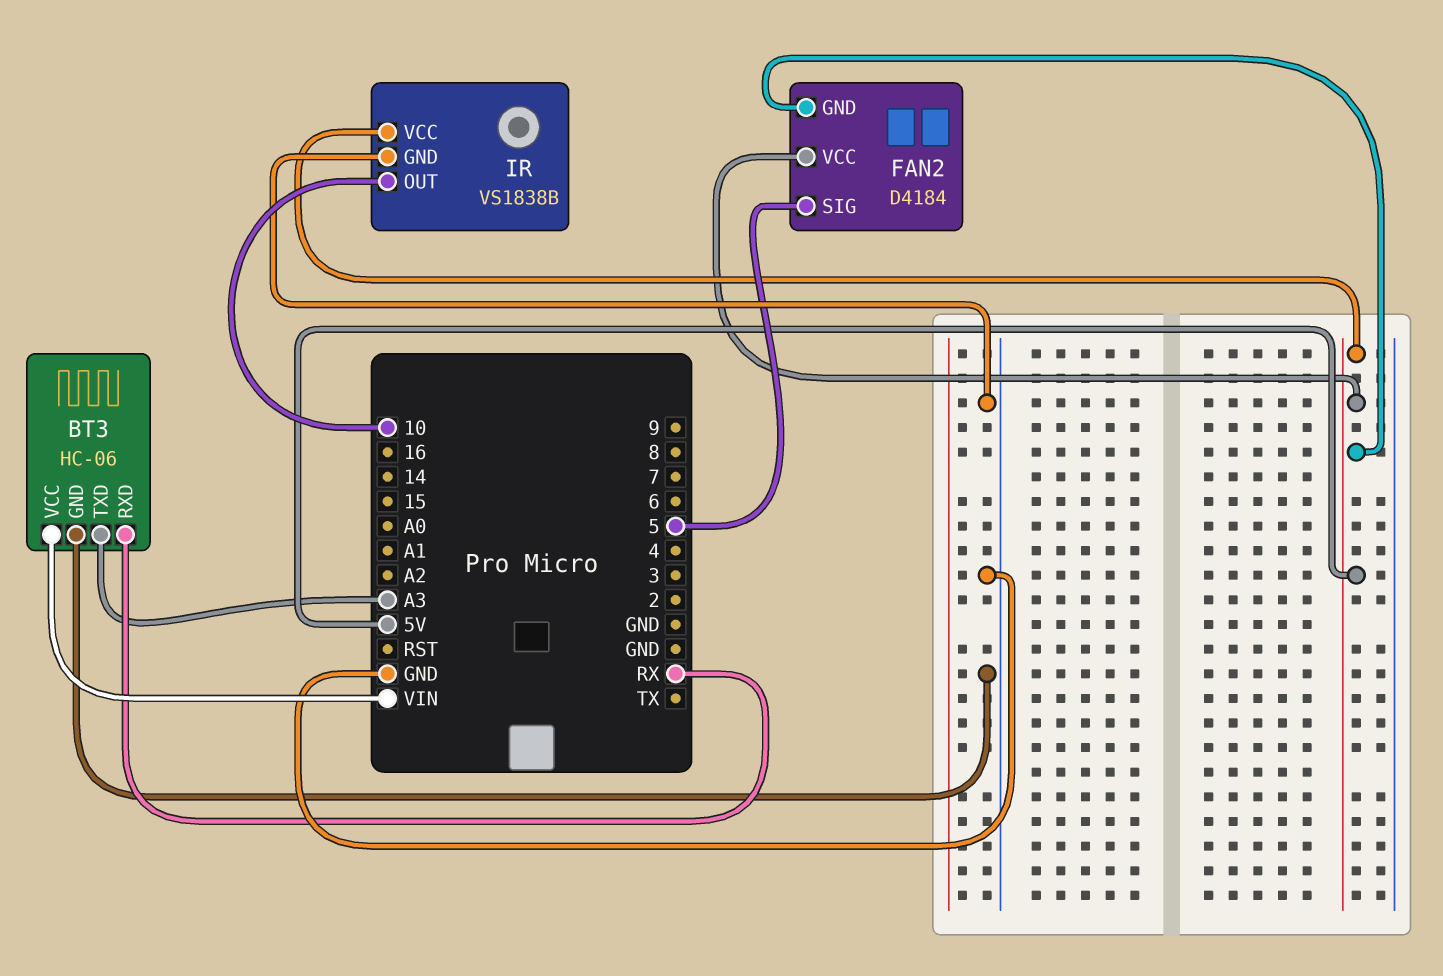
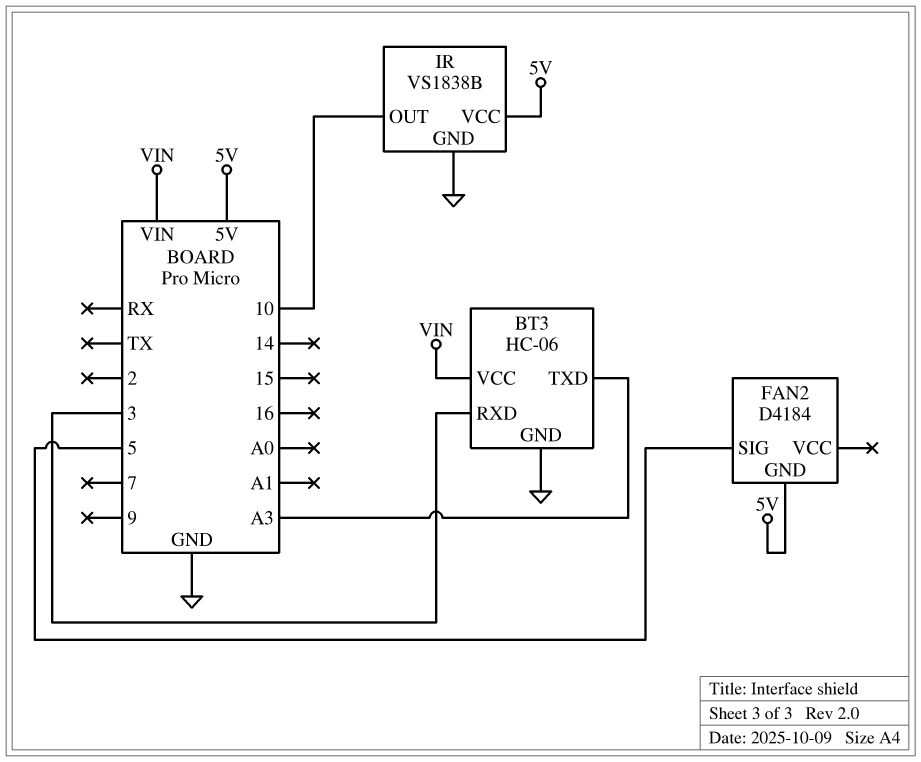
BT3 pin RXD: RX -> 3
FAN2 pin VCC: 5V -> none

